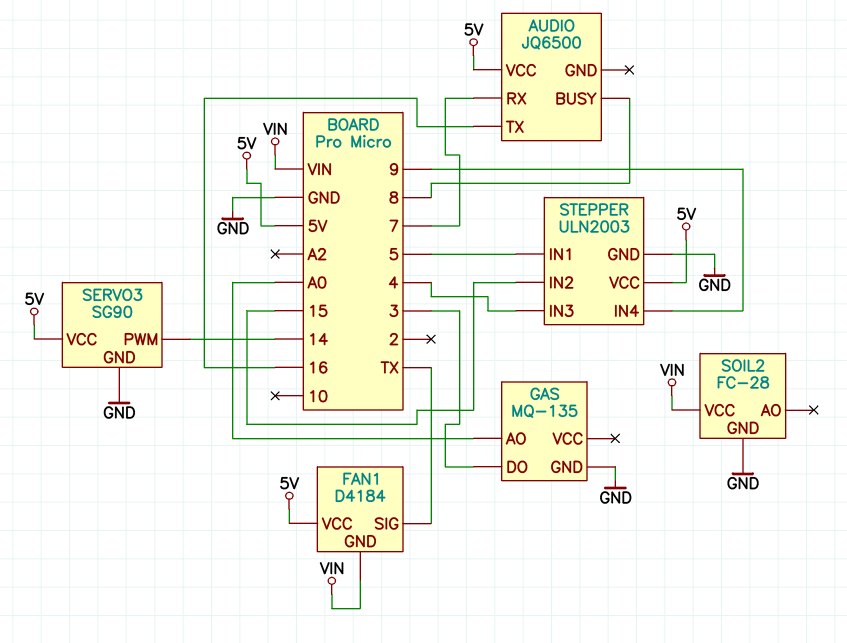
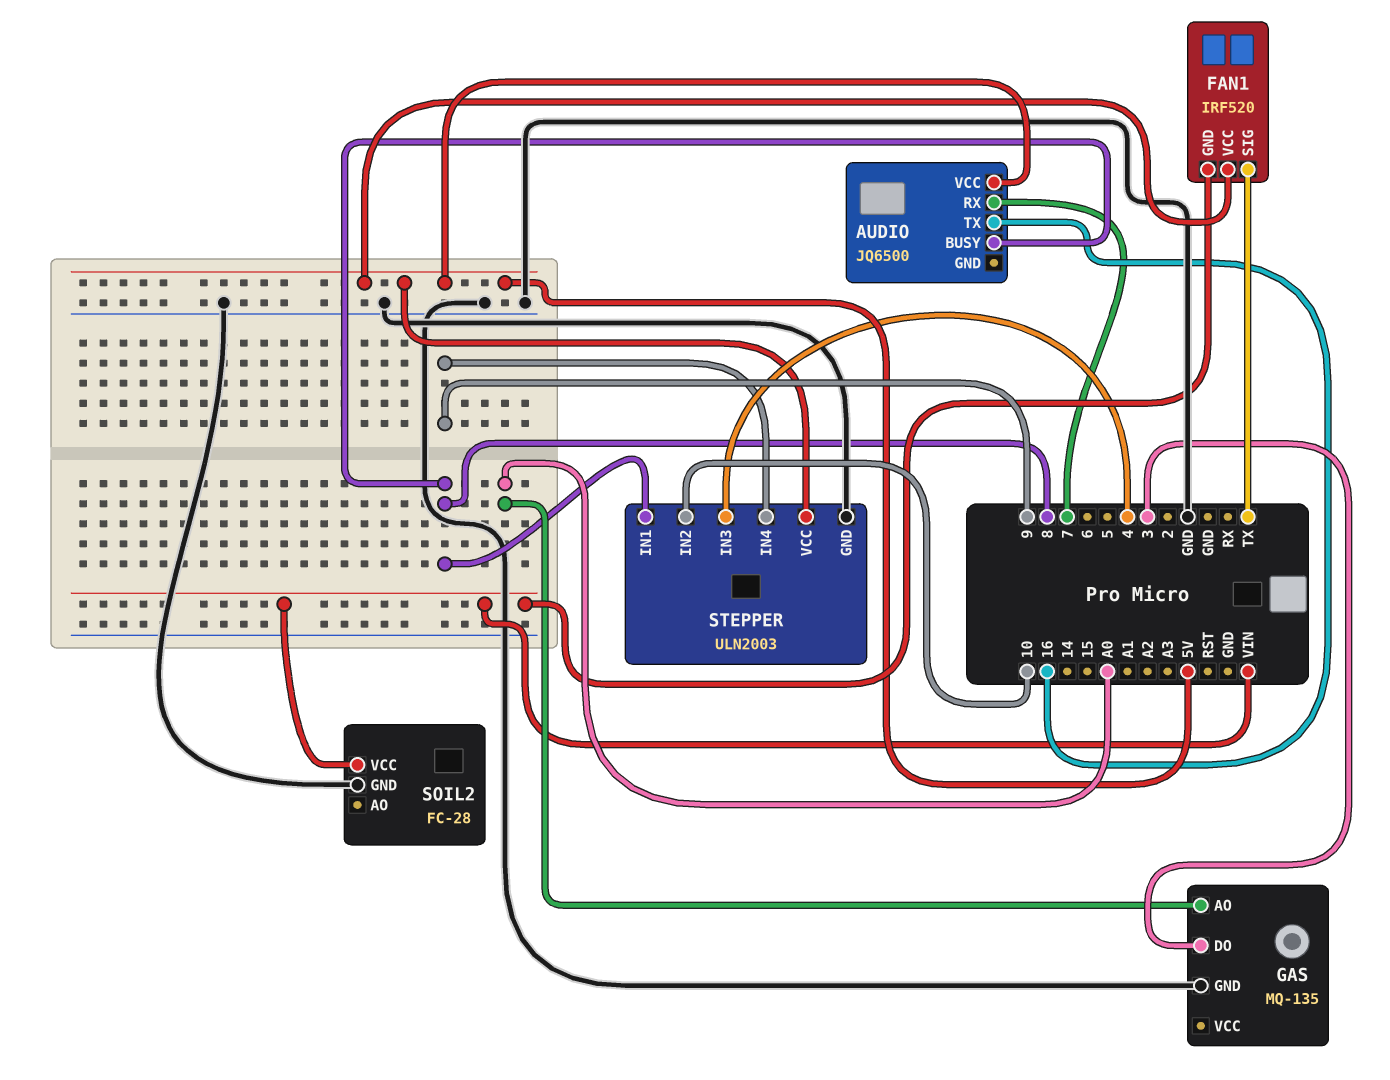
FAN1: D4184 -> IRF520
SERVO3: SG90 -> none
SERVO3 pin GND: GND -> none
SERVO3 pin PWM: 14 -> none
SERVO3 pin VCC: 5V -> none
STEPPER pin IN1: 5 -> 8
STEPPER pin IN2: 15 -> 10

